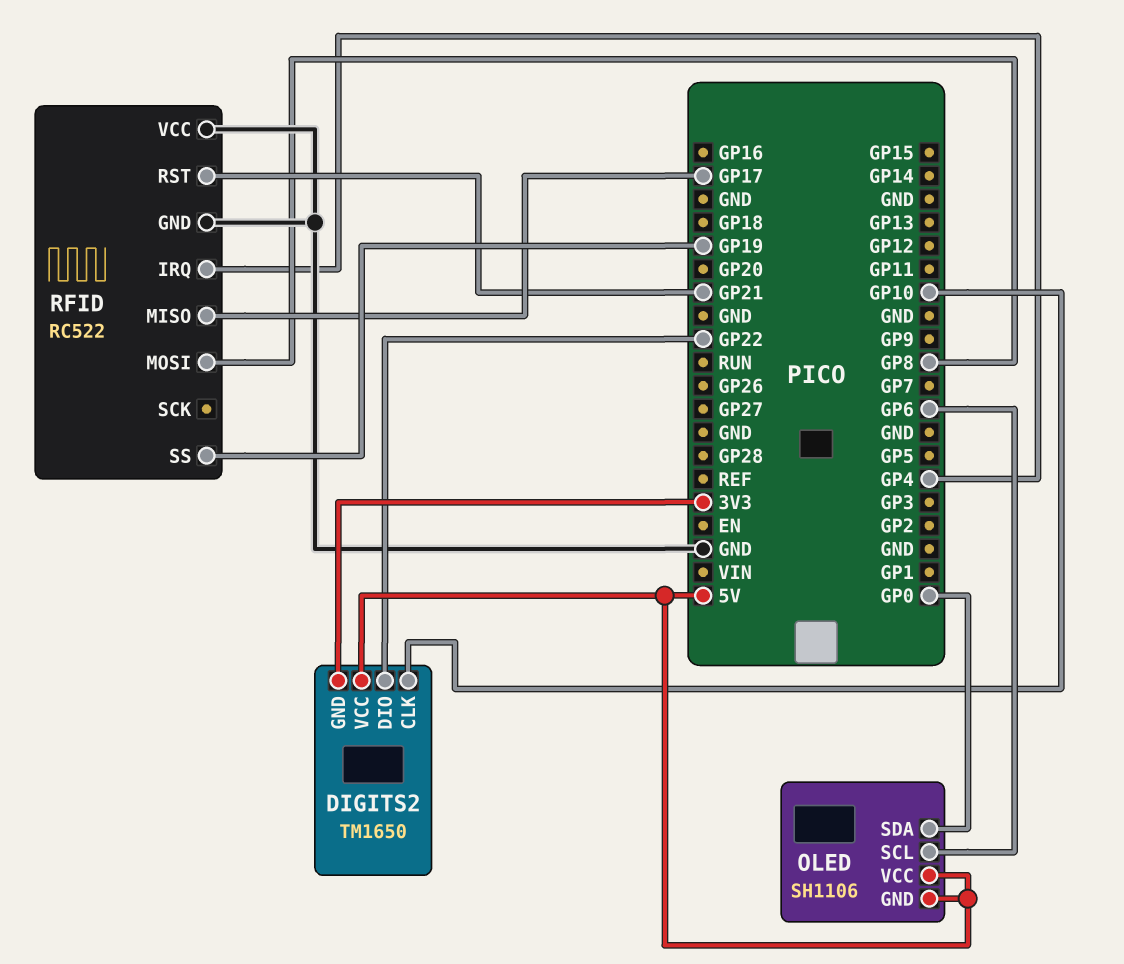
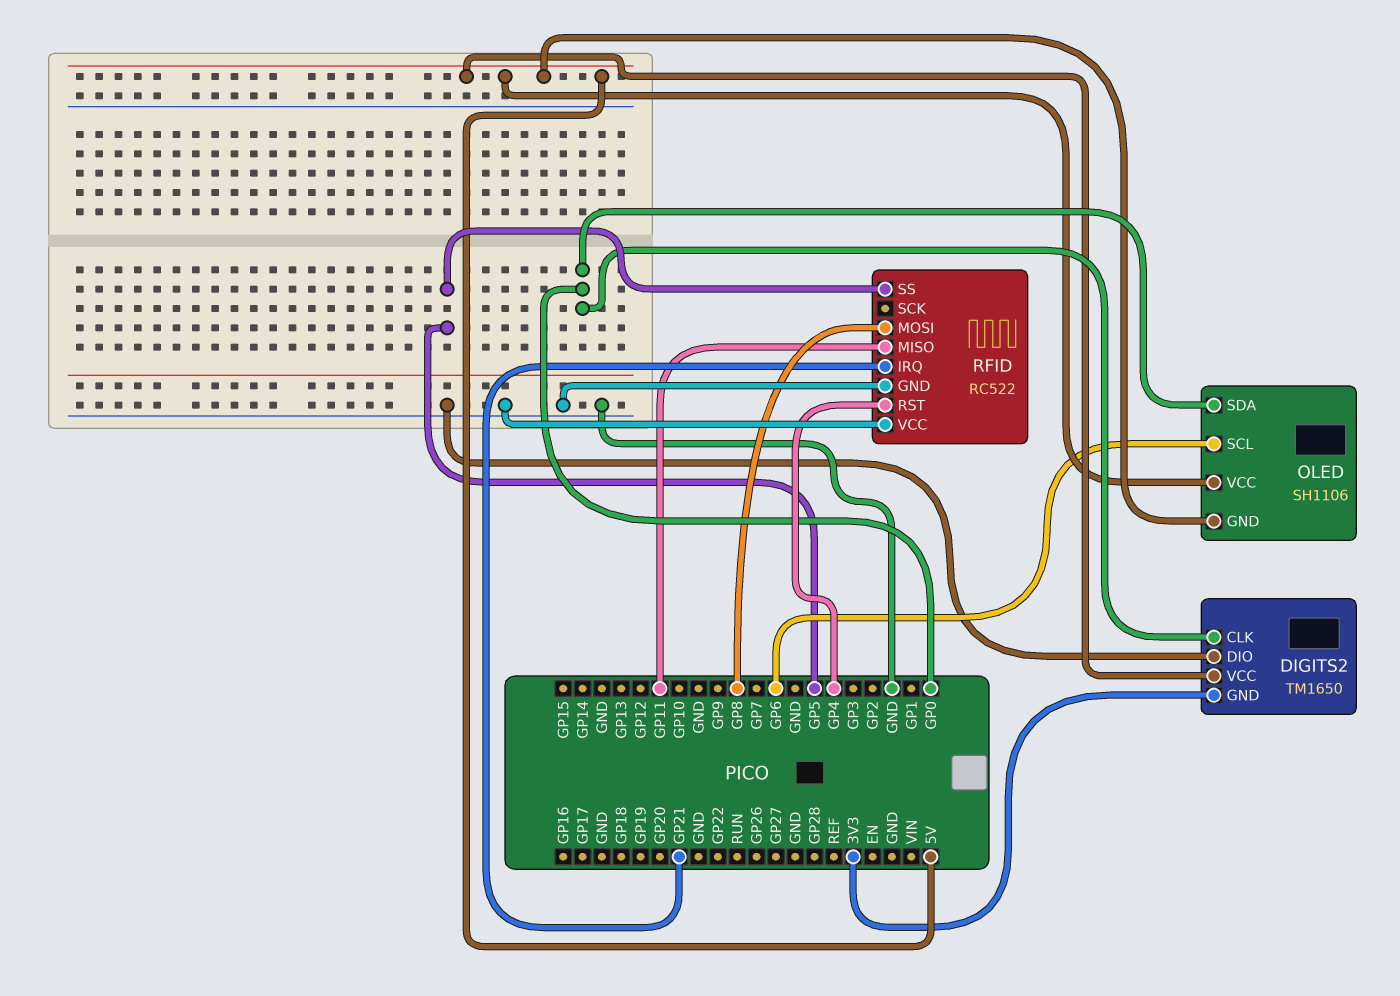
DIGITS2 pin CLK: GP10 -> GP0
DIGITS2 pin DIO: GP22 -> GND
RFID pin IRQ: GP4 -> GP21
RFID pin MISO: GP17 -> GP11
RFID pin RST: GP21 -> GP4
RFID pin SS: GP19 -> GP5

